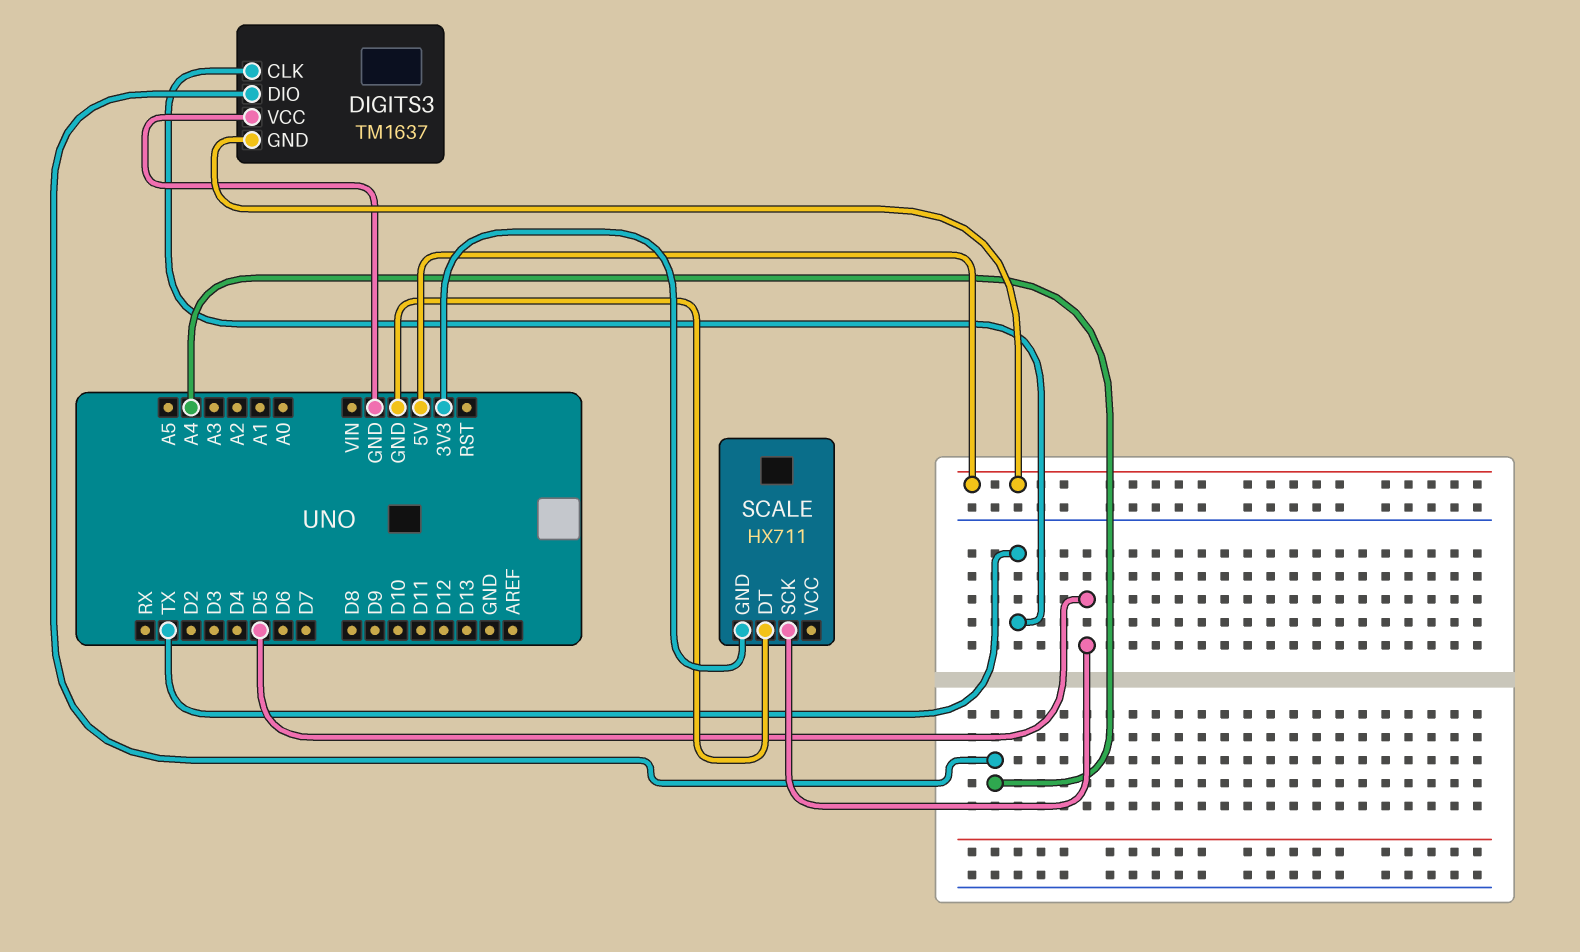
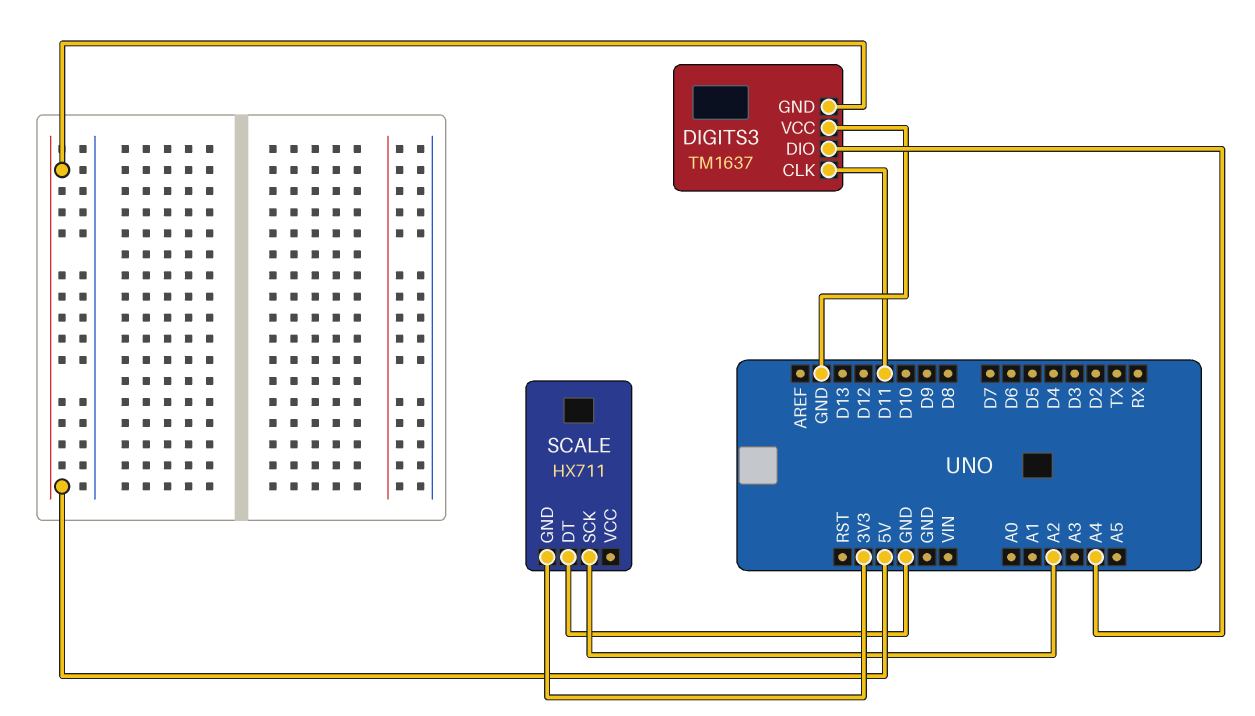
DIGITS3 pin CLK: TX -> D11
SCALE pin SCK: D5 -> A2

